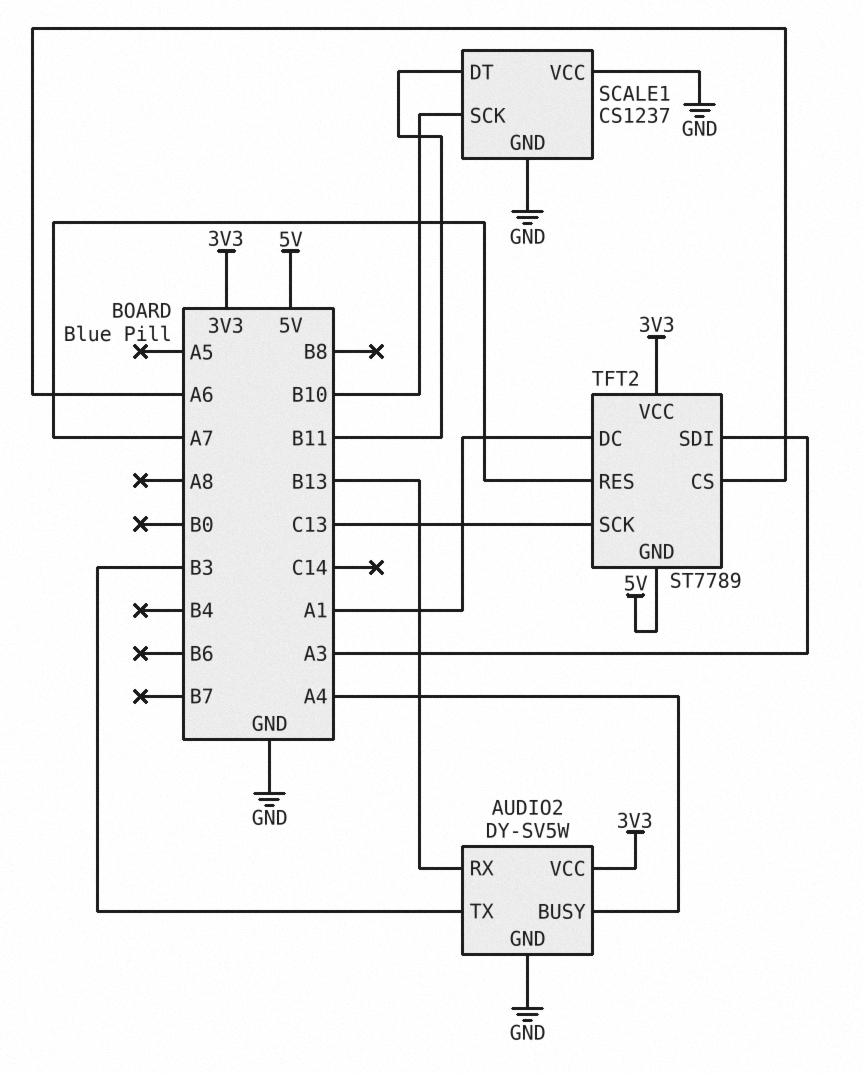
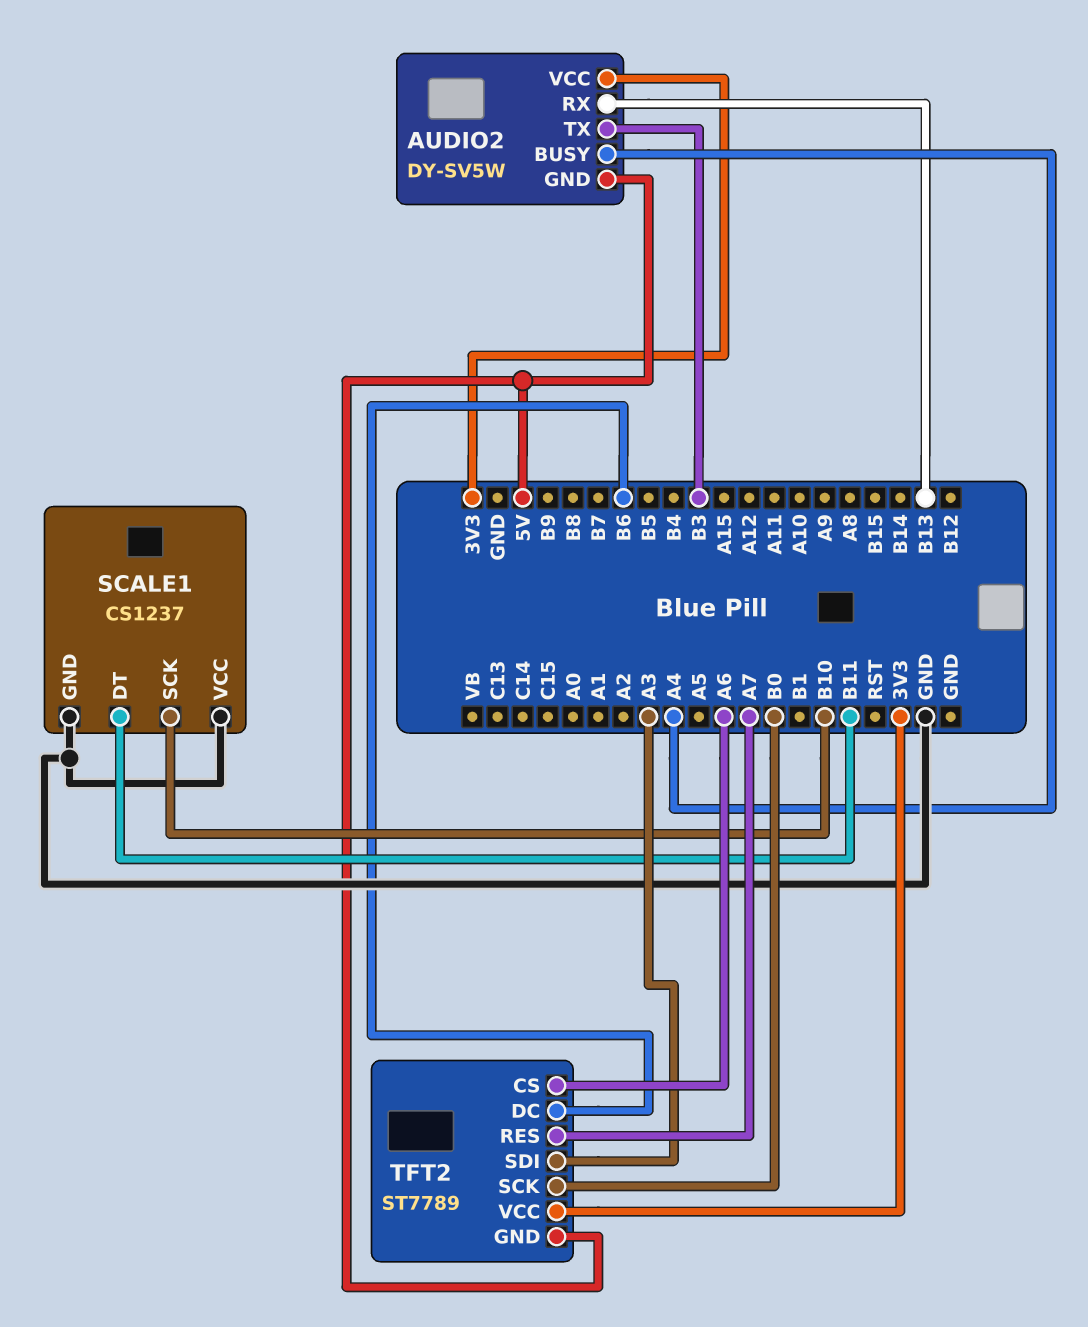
AUDIO2 pin GND: GND -> 5V
TFT2 pin DC: A1 -> B6
TFT2 pin SCK: C13 -> B0

